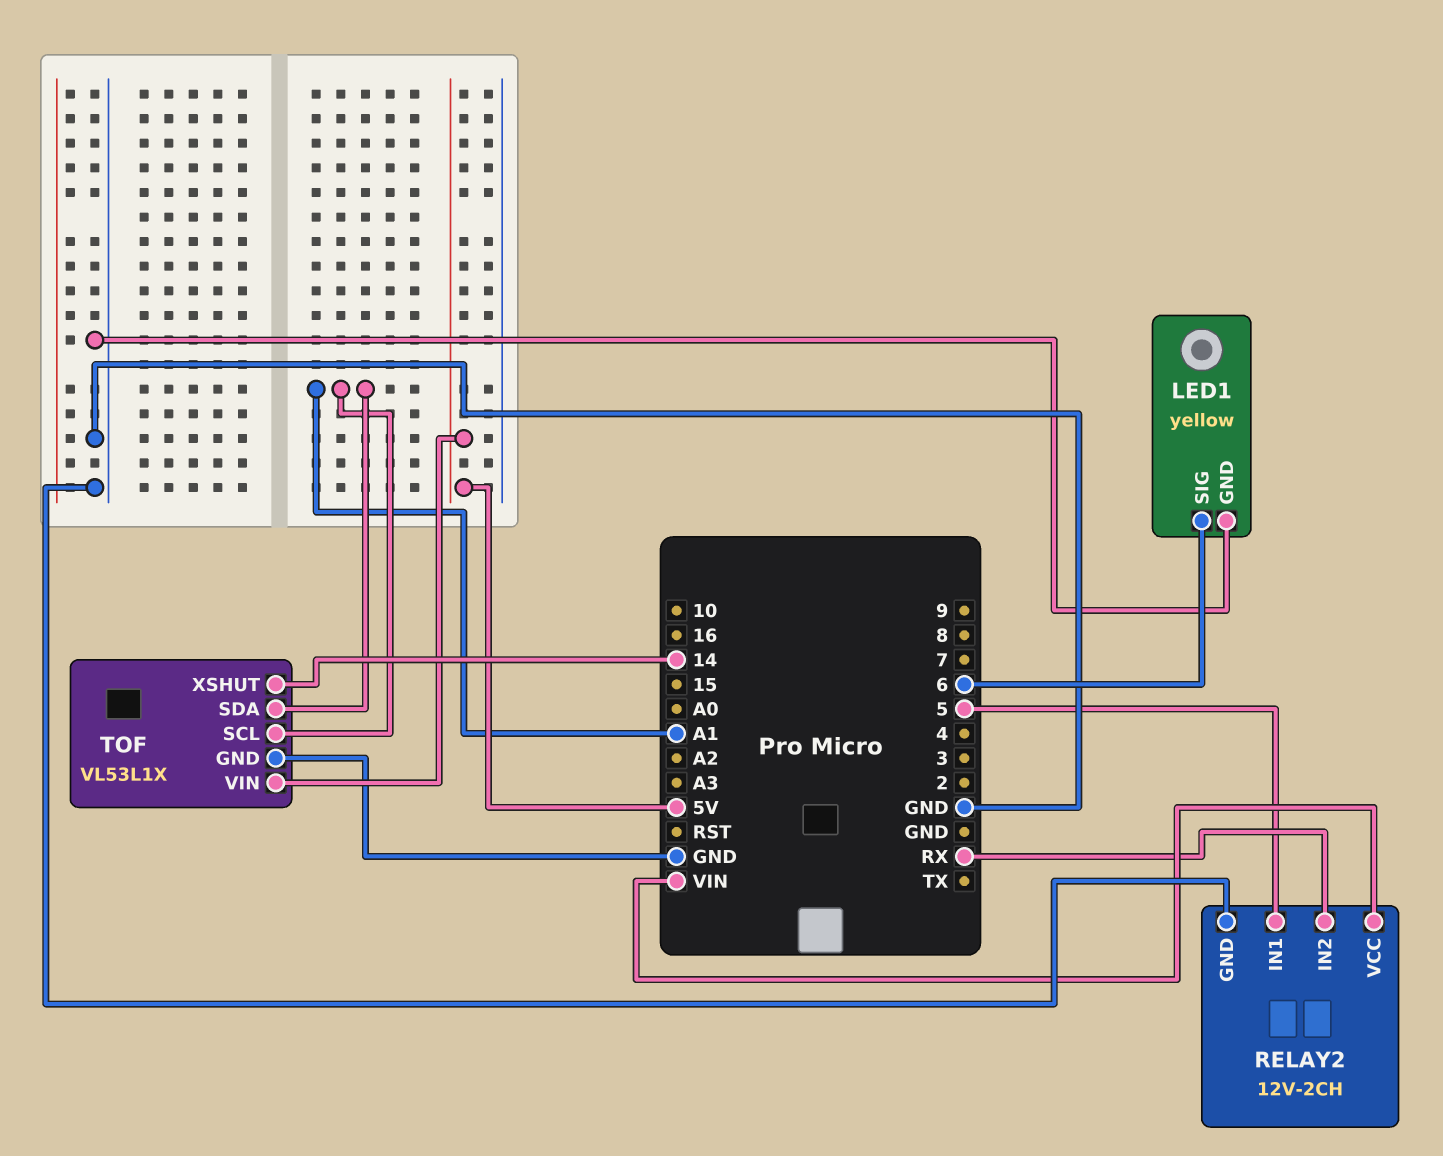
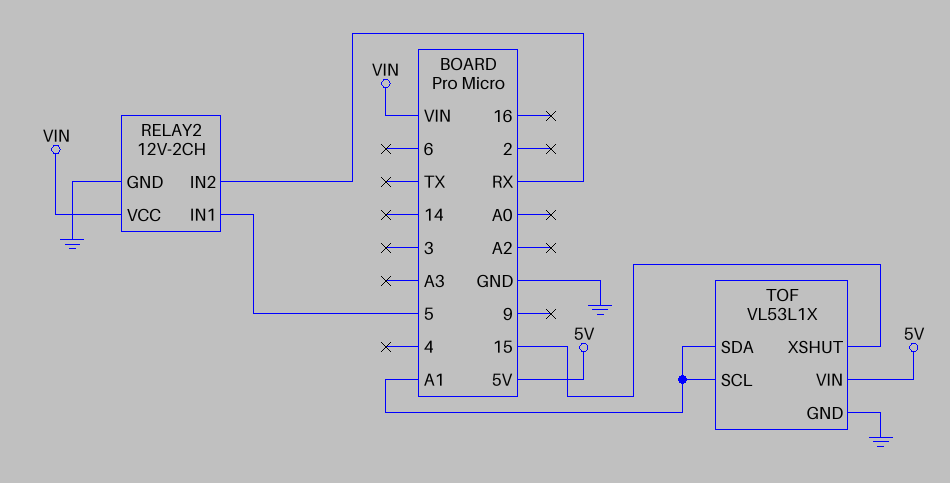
LED1: yellow -> none
LED1 pin GND: GND -> none
LED1 pin SIG: 6 -> none
TOF pin XSHUT: 14 -> 15

